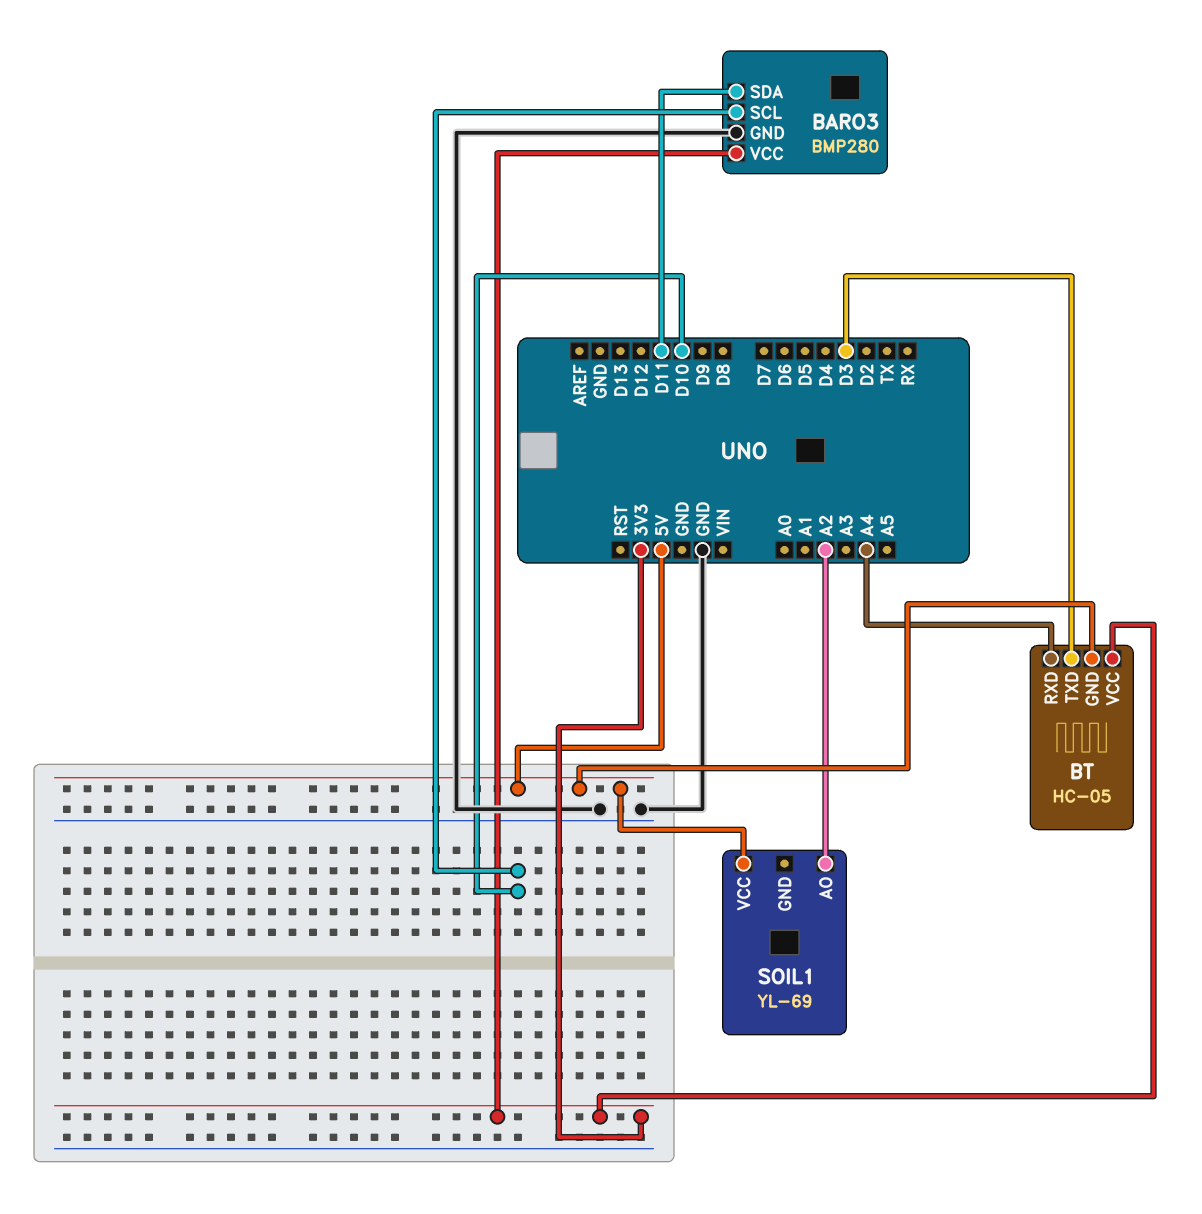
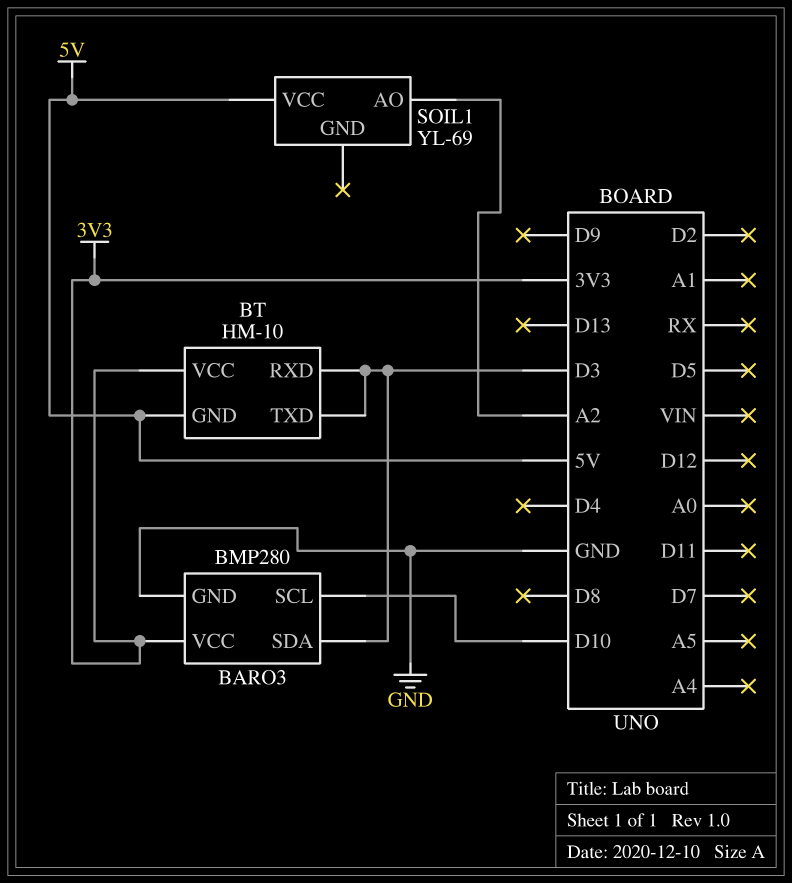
BARO3 pin SDA: D11 -> D3
BT: HC-05 -> HM-10
BT pin RXD: A4 -> D3

